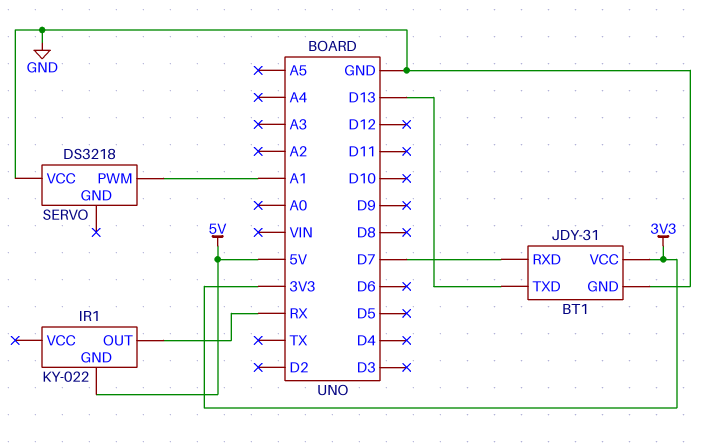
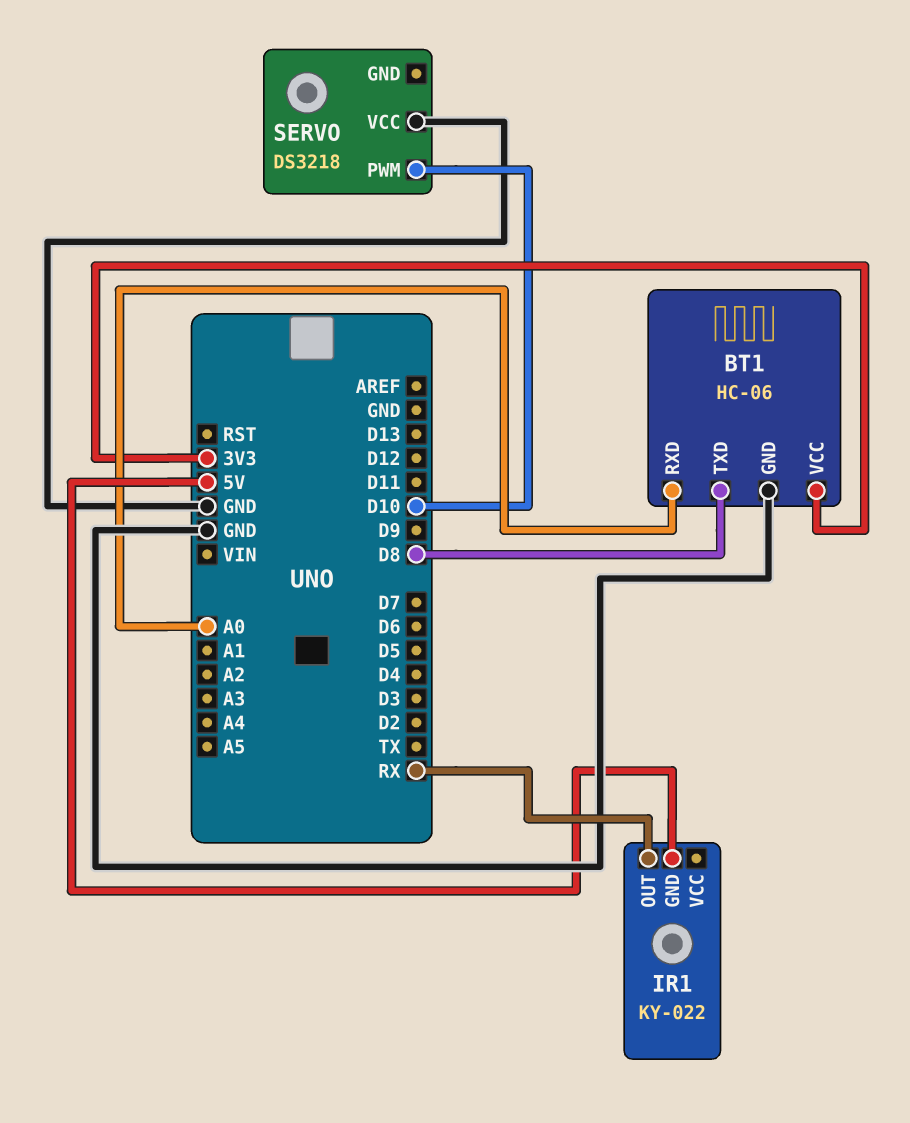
BT1: JDY-31 -> HC-06
BT1 pin RXD: D7 -> A0
BT1 pin TXD: D13 -> D8
SERVO pin PWM: A1 -> D10

